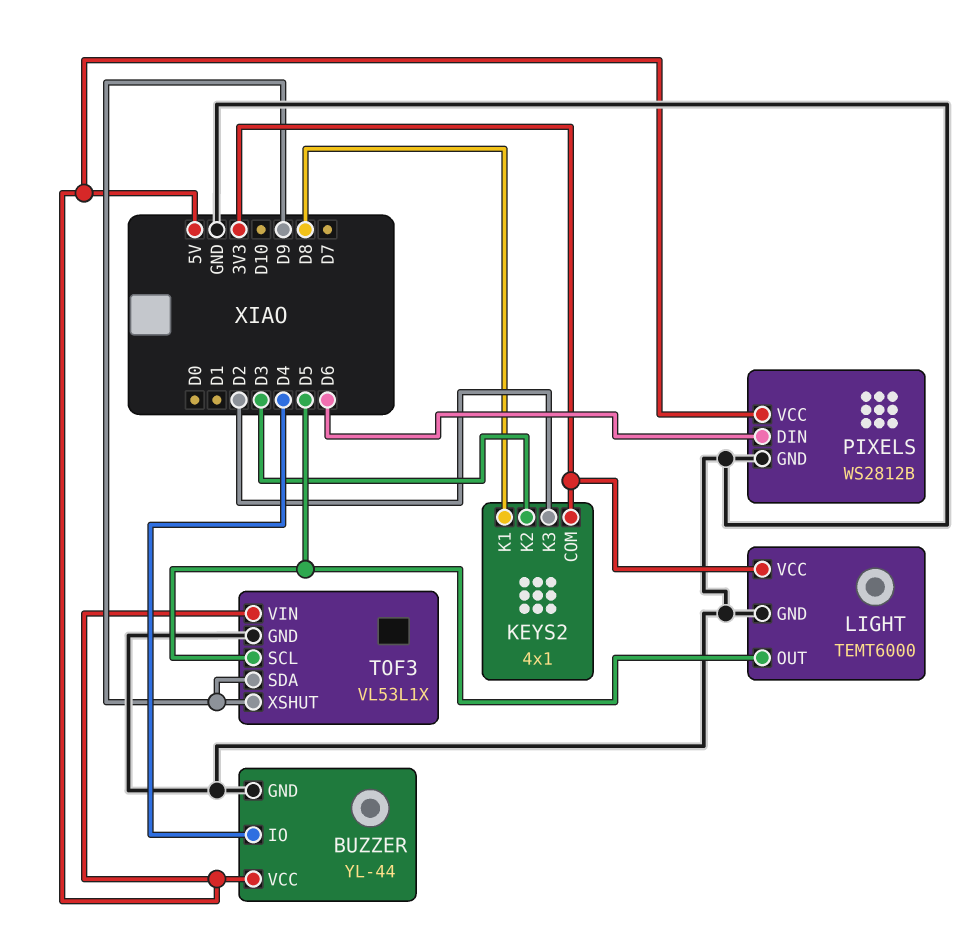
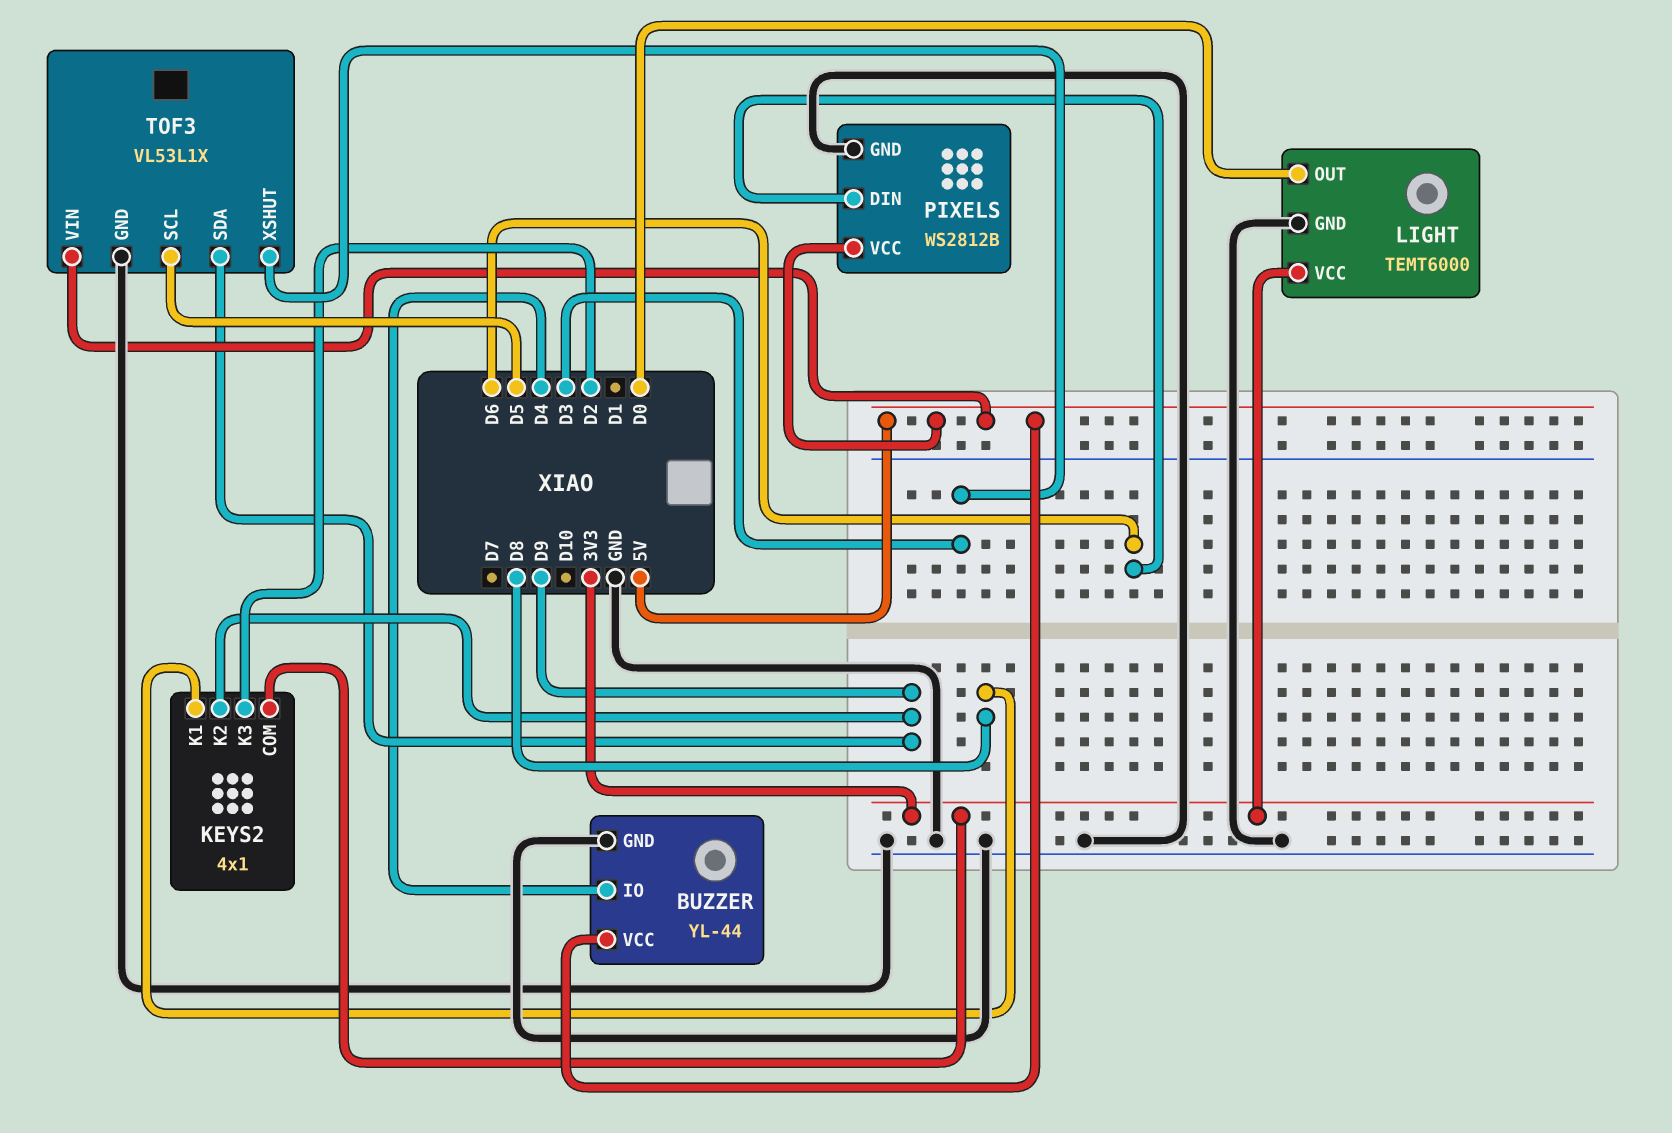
KEYS2 pin K2: D3 -> D9
LIGHT pin OUT: D5 -> D0
TOF3 pin XSHUT: D9 -> D3

